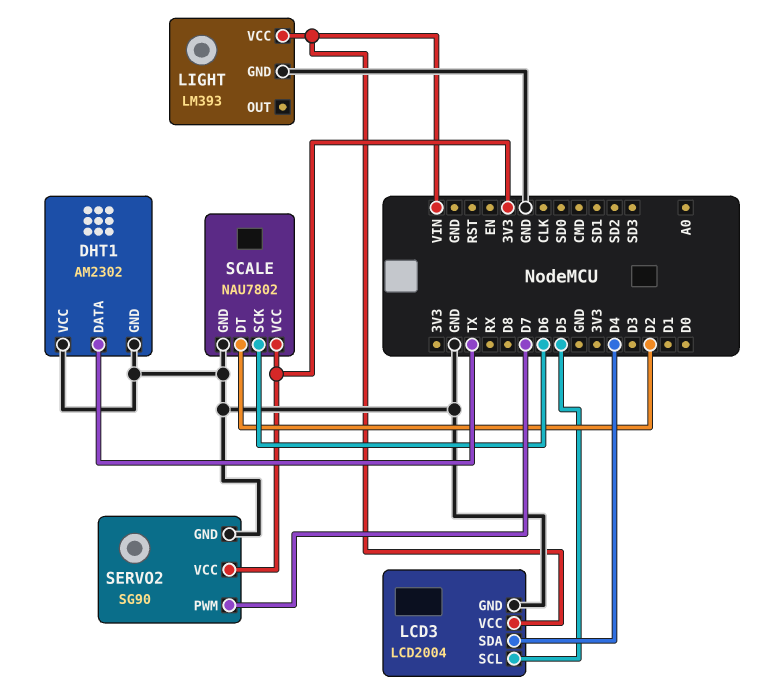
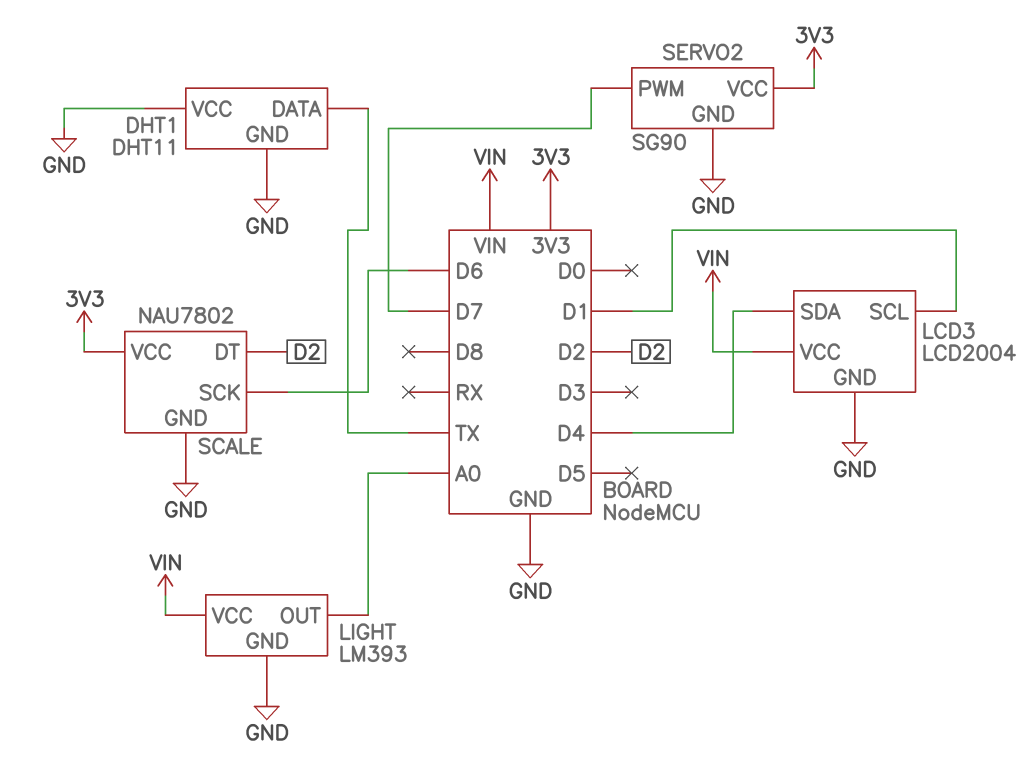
DHT1: AM2302 -> DHT11
LCD3 pin SCL: D5 -> D1
LIGHT pin OUT: none -> A0

